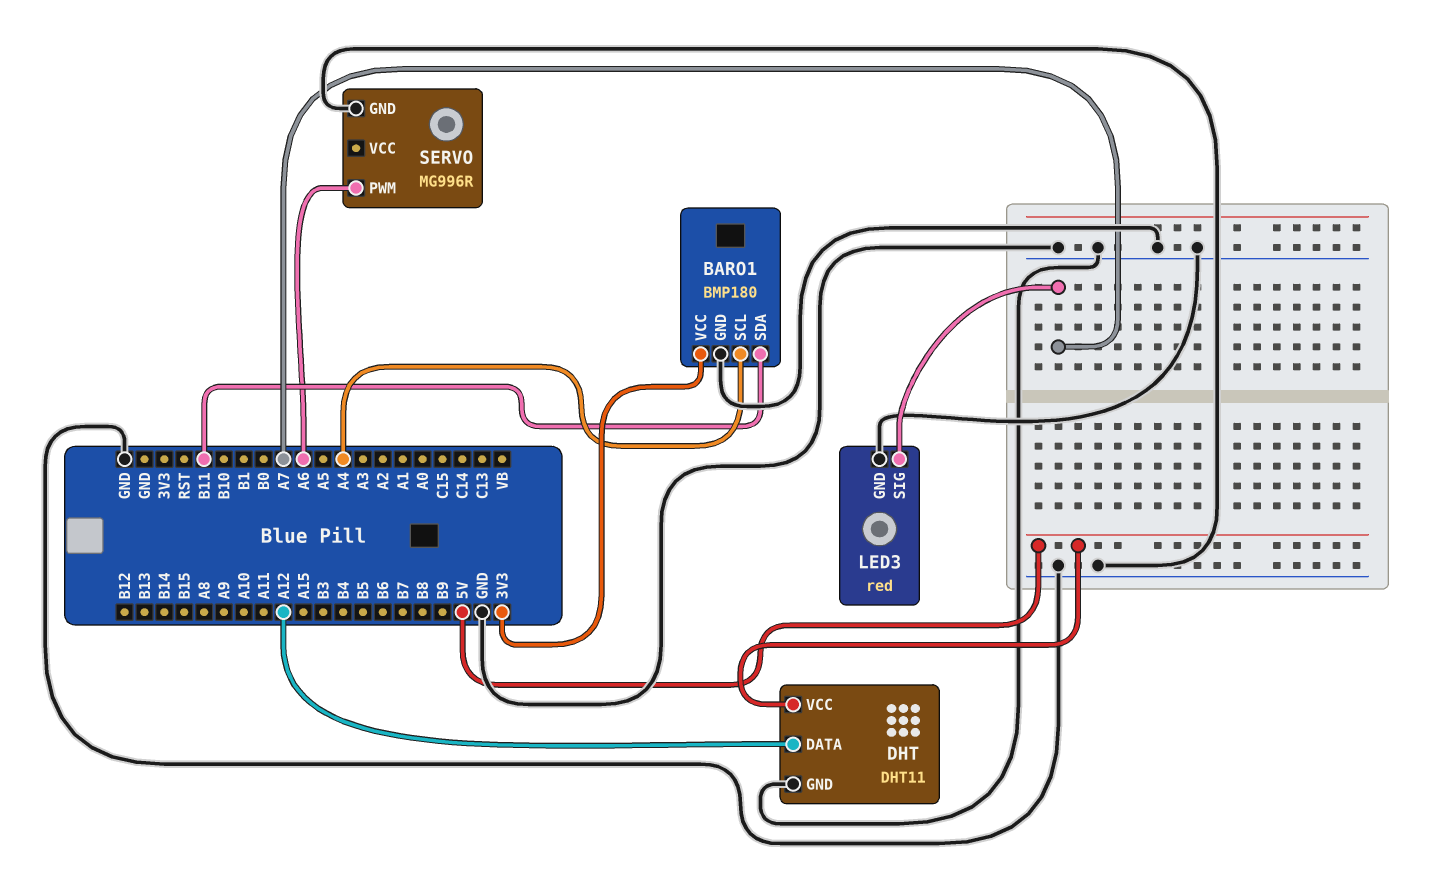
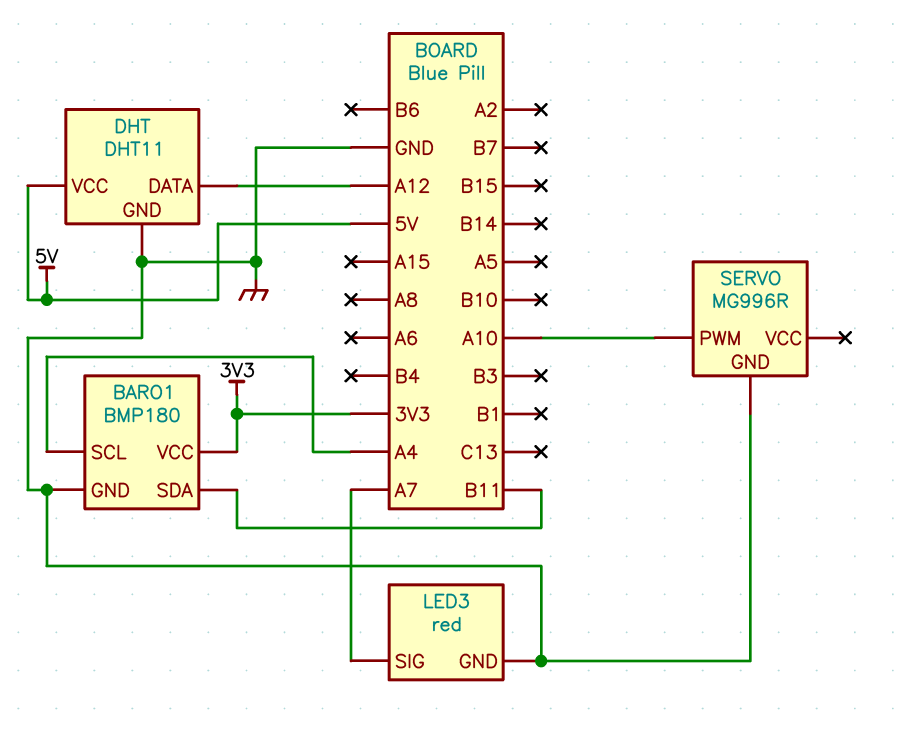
SERVO pin PWM: A6 -> A10

